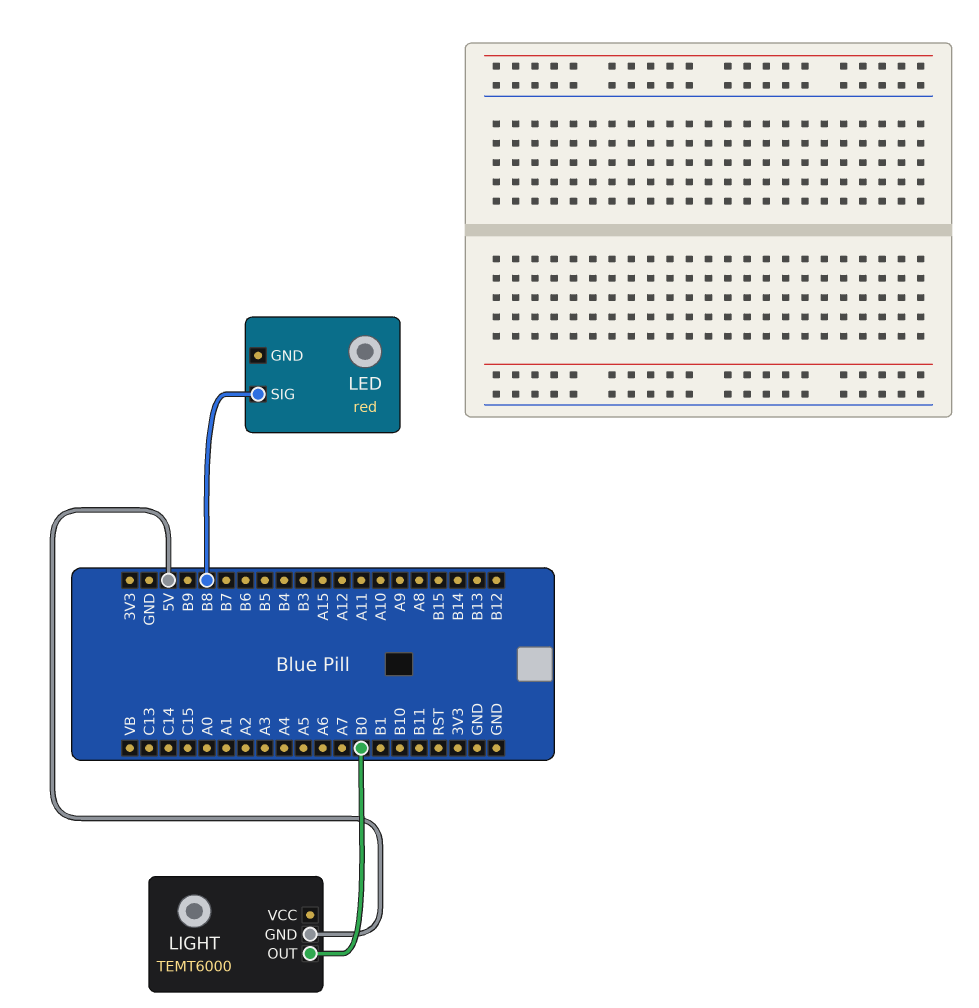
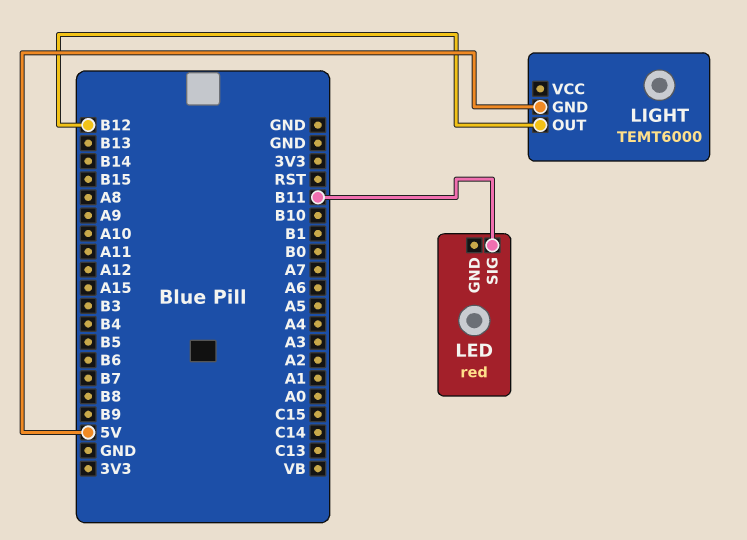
LED pin SIG: B8 -> B11
LIGHT pin OUT: B0 -> B12

